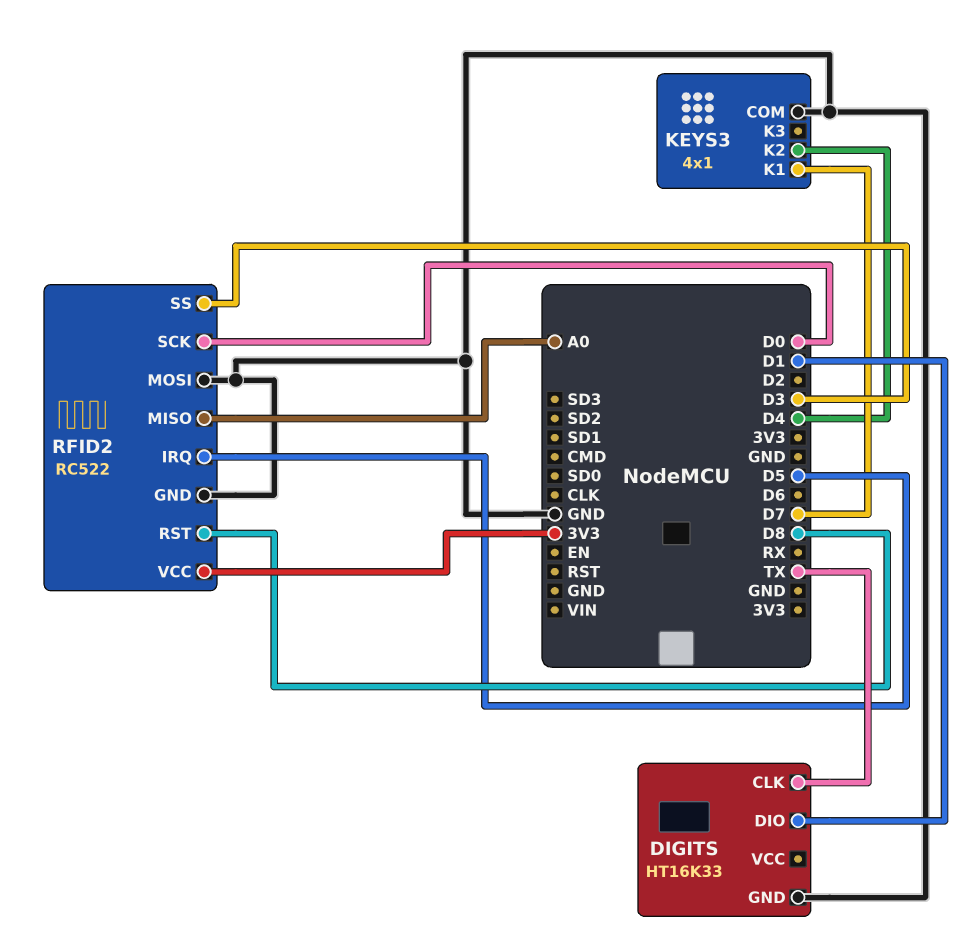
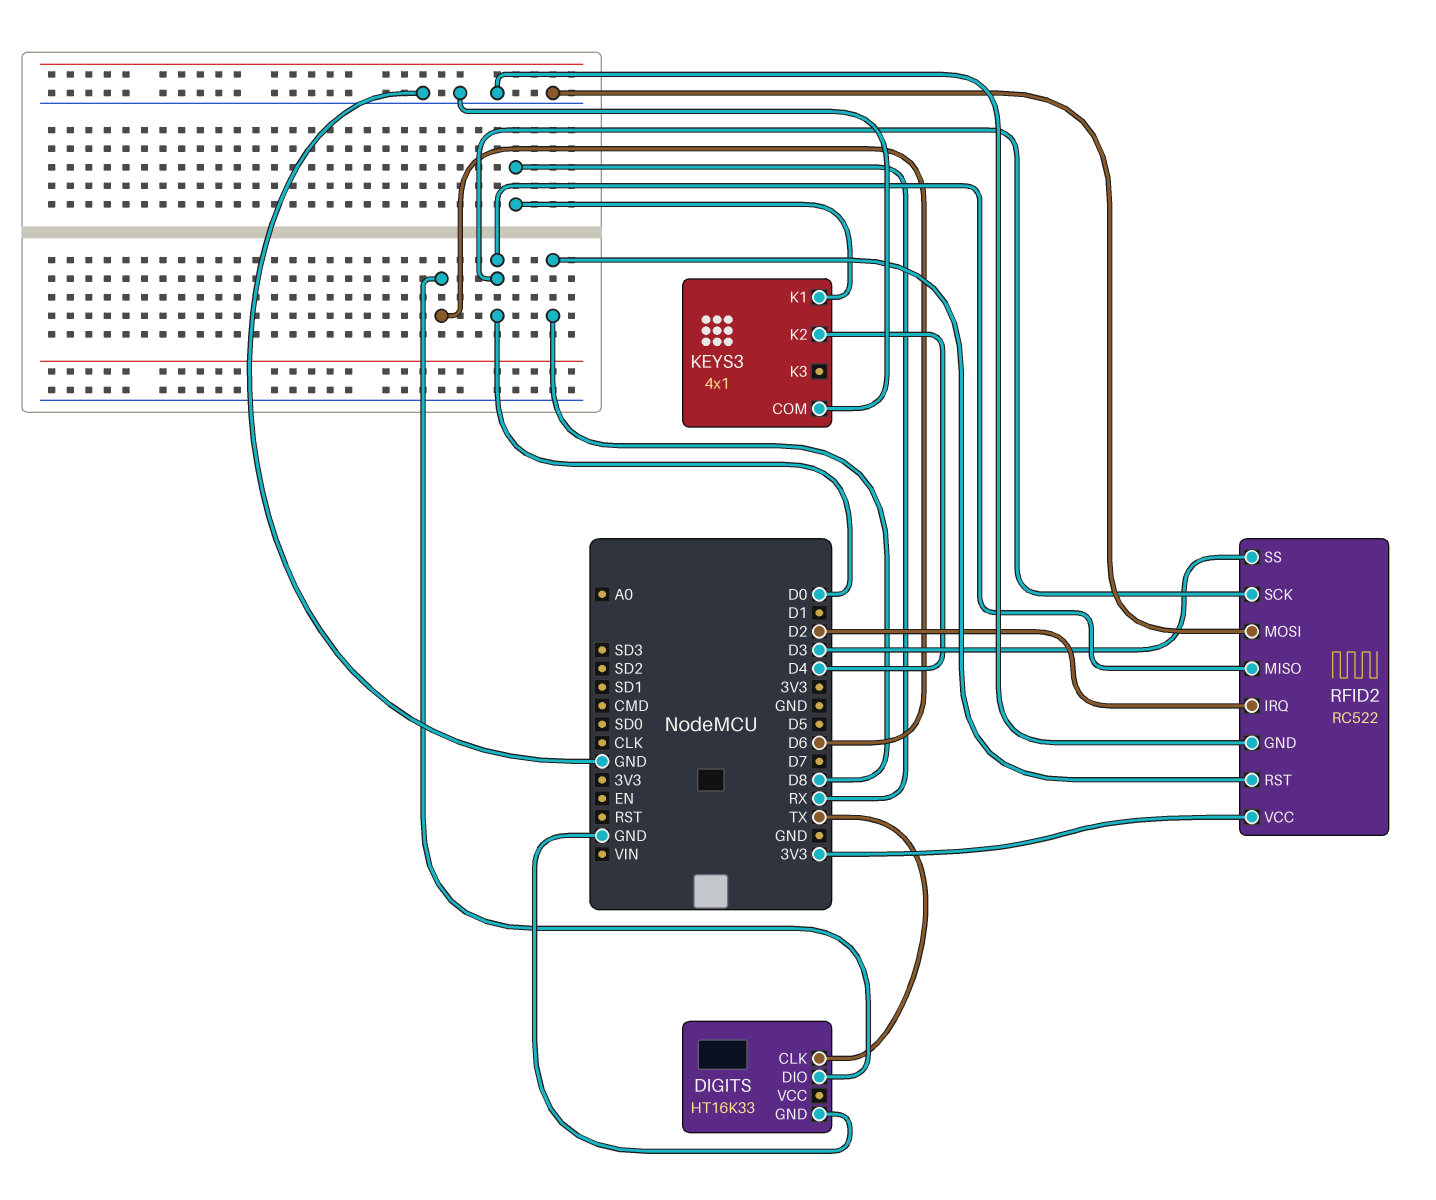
DIGITS pin DIO: D1 -> D6
KEYS3 pin K1: D7 -> RX
RFID2 pin IRQ: D5 -> D2
RFID2 pin MISO: A0 -> D0

